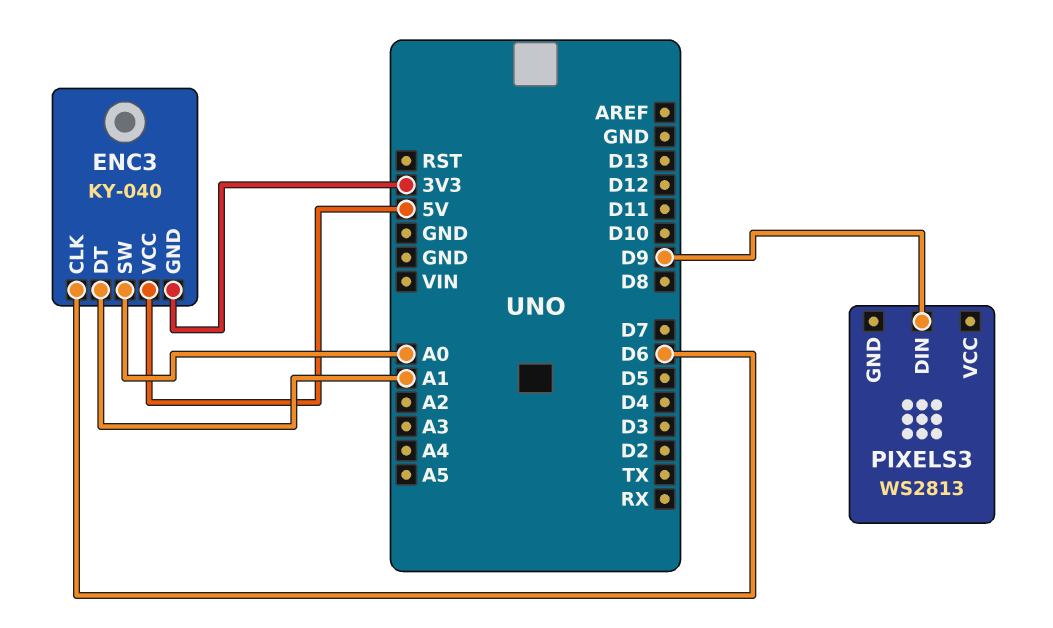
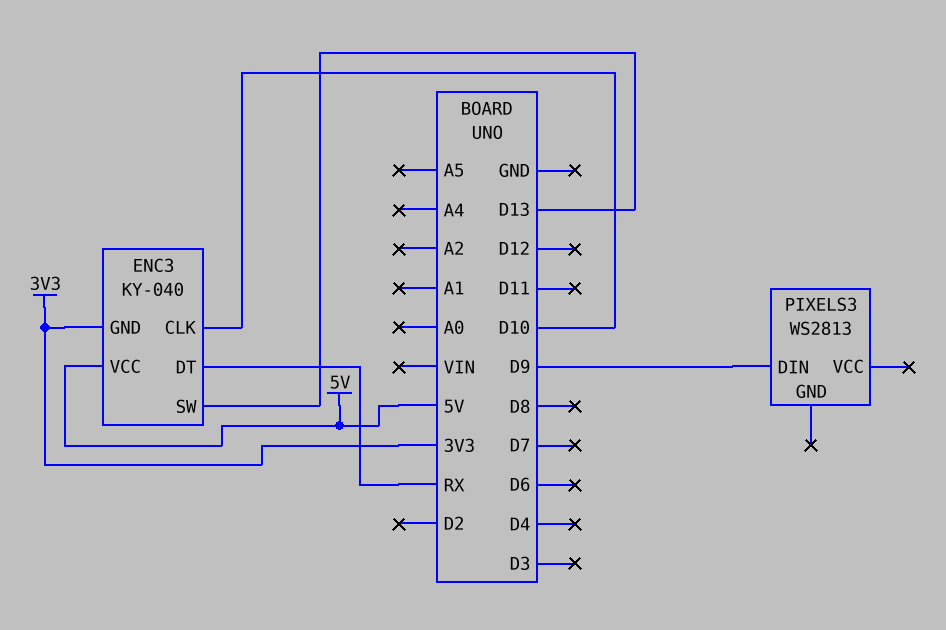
ENC3 pin CLK: D6 -> D10
ENC3 pin DT: A1 -> RX
ENC3 pin SW: A0 -> D13

